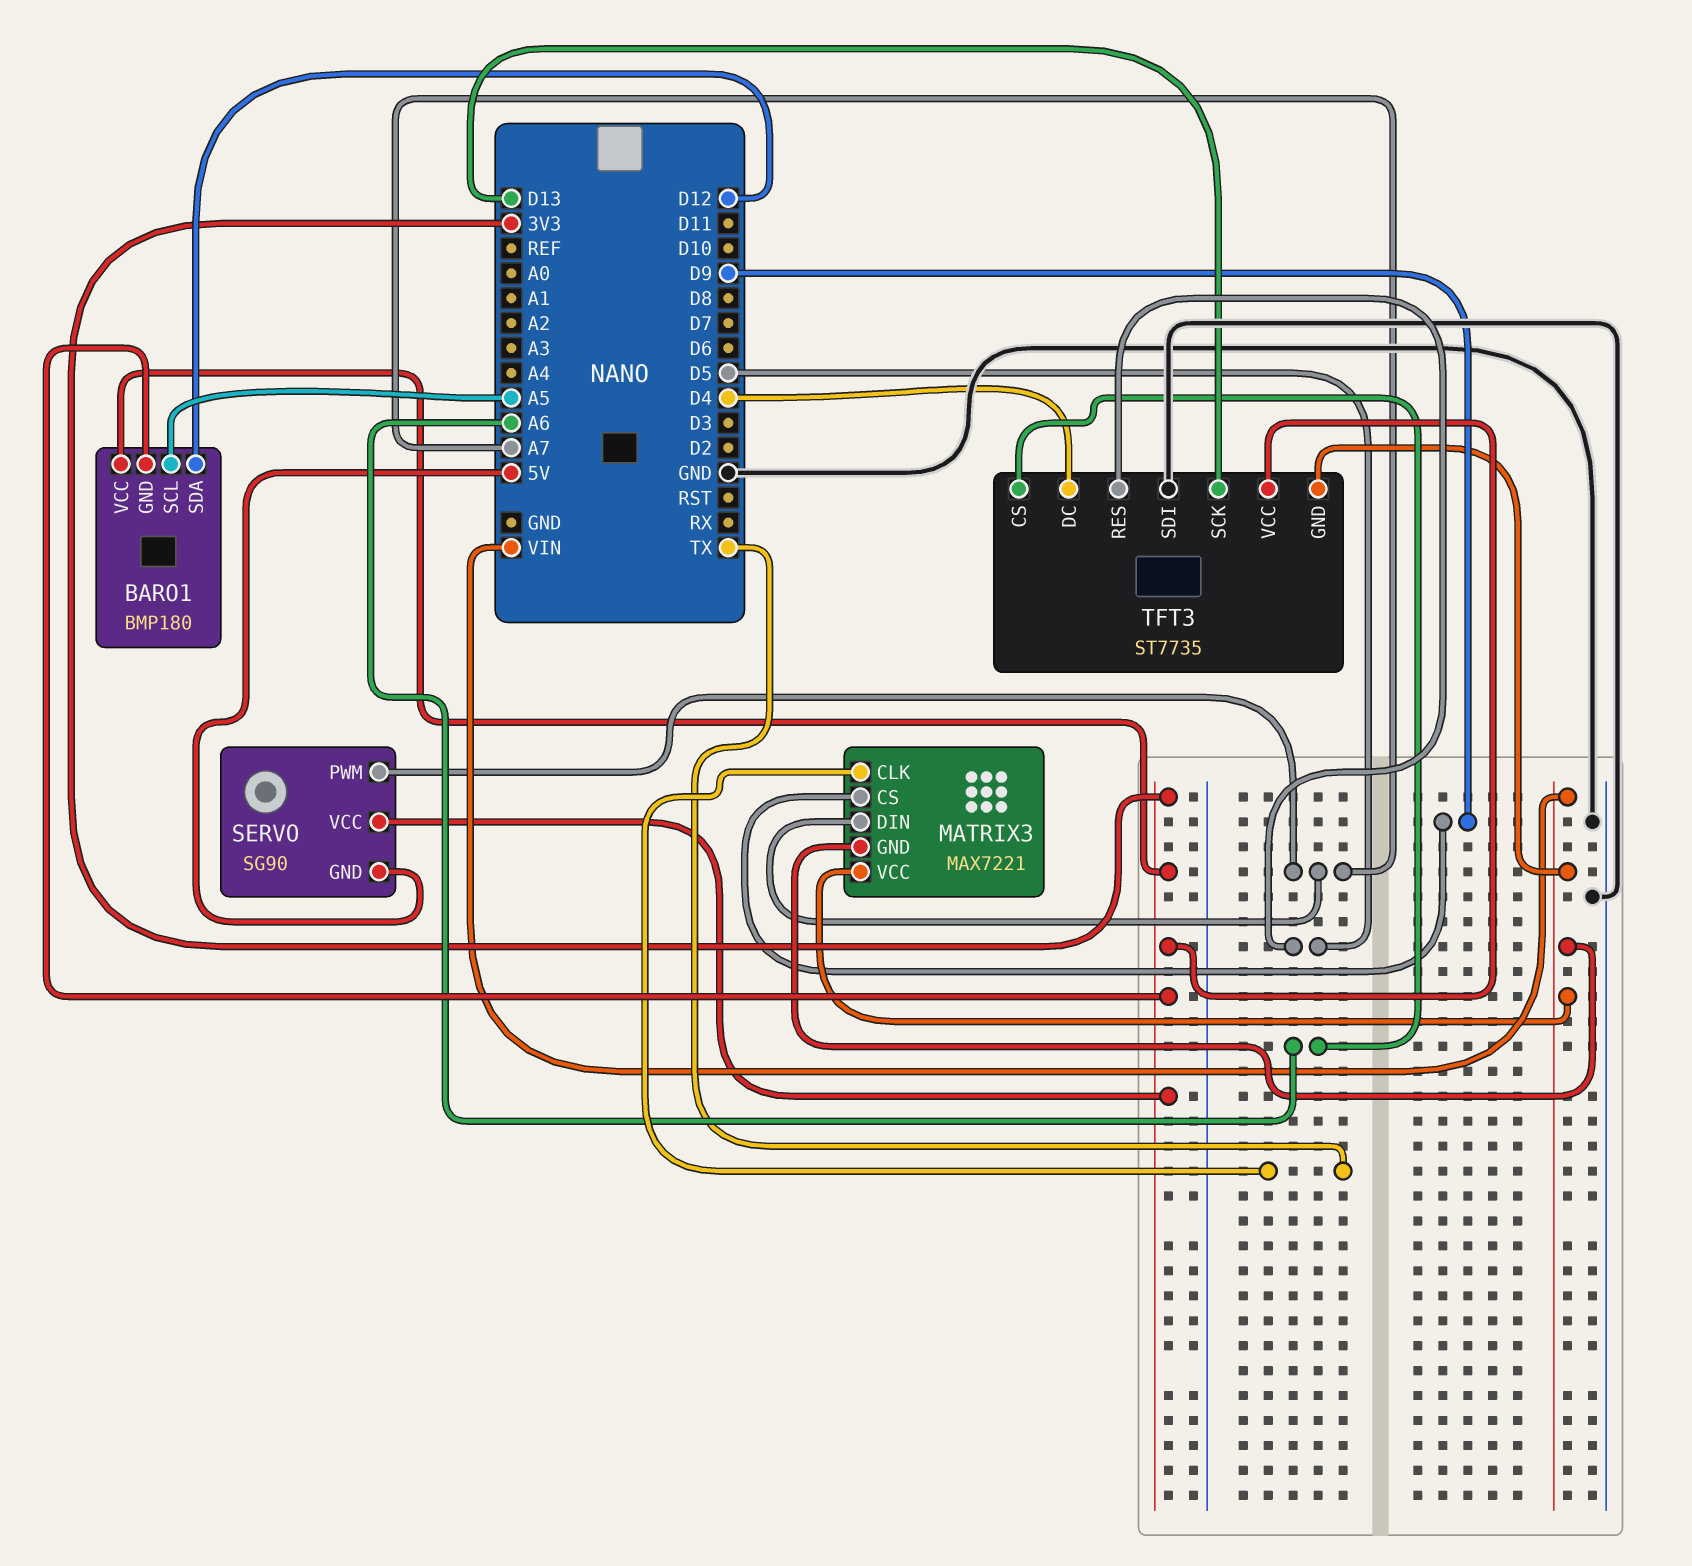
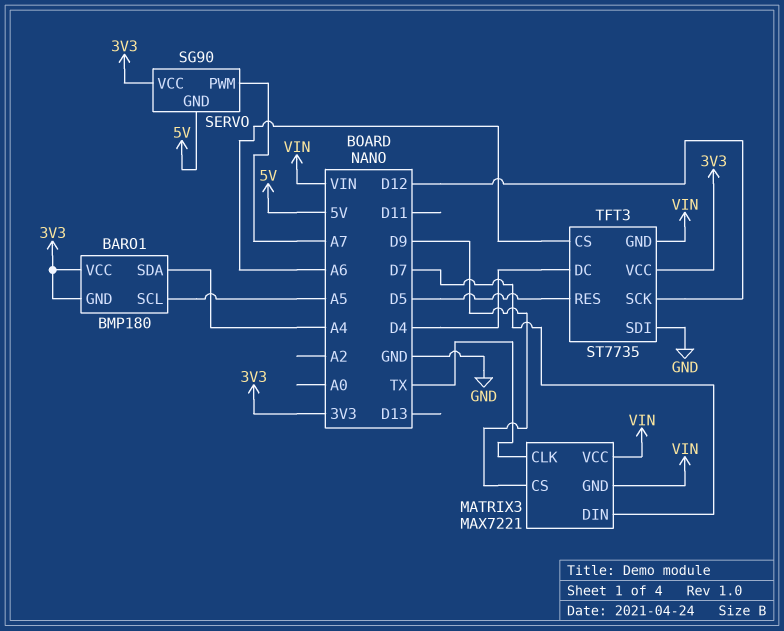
BARO1 pin SDA: D12 -> A4
MATRIX3 pin DIN: A7 -> D7
TFT3 pin SCK: D13 -> D12

